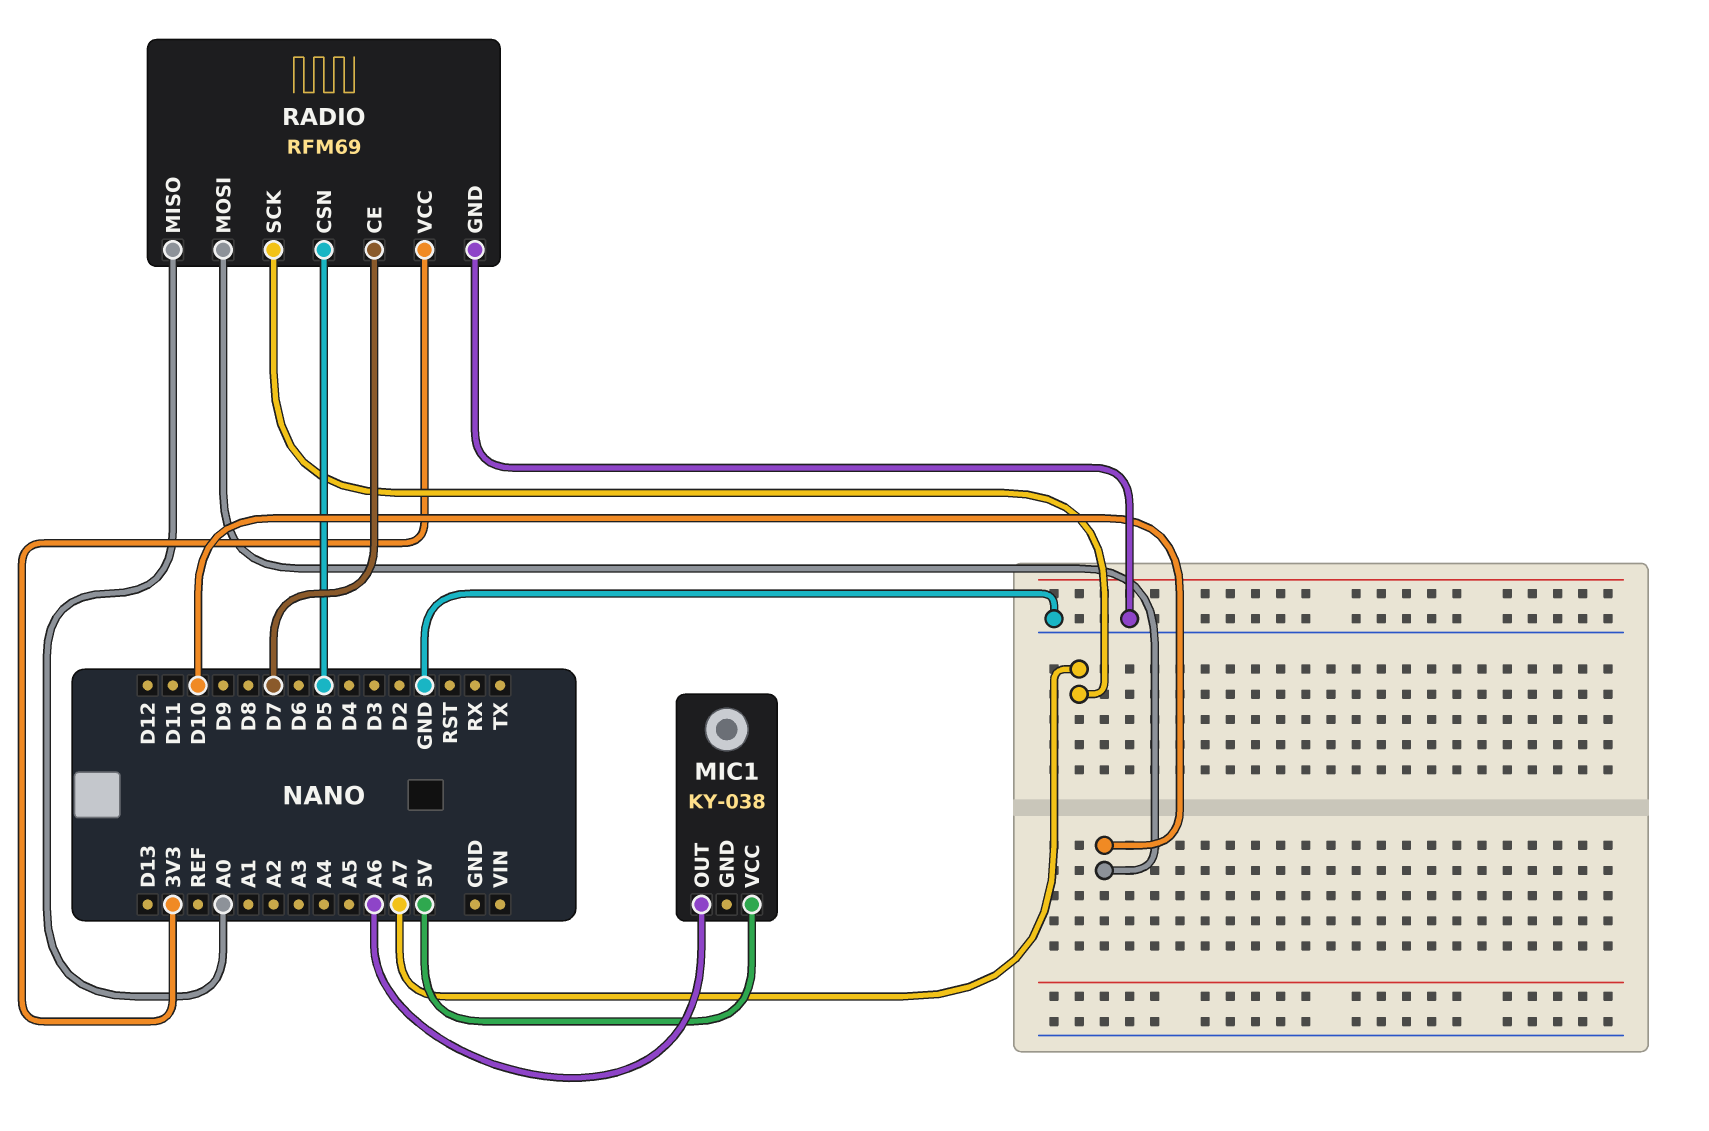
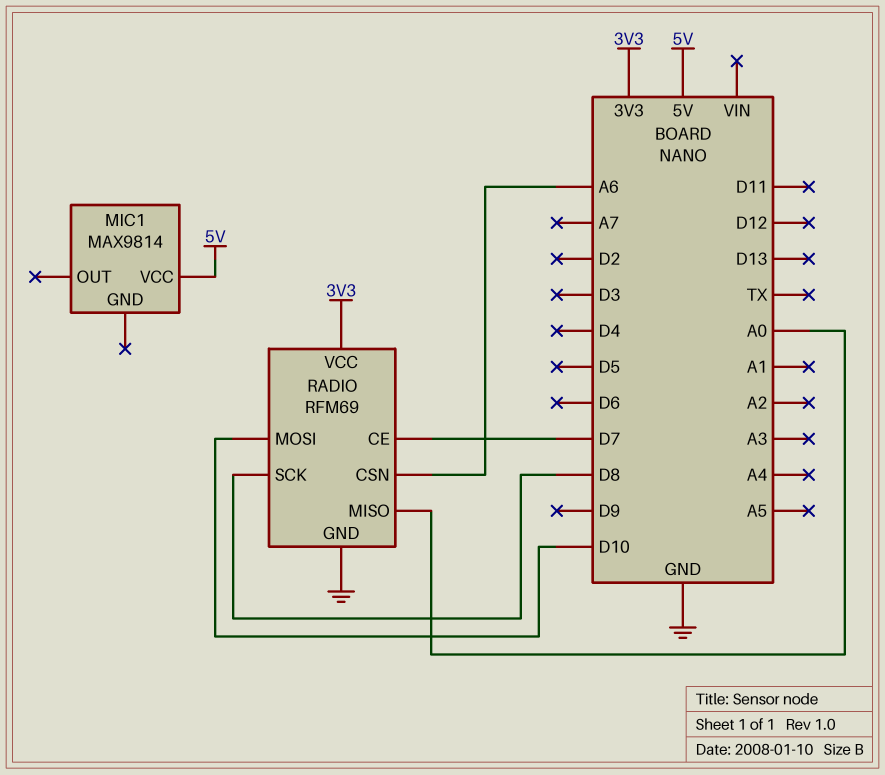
MIC1: KY-038 -> MAX9814
MIC1 pin OUT: A6 -> none
RADIO pin CSN: D5 -> A6
RADIO pin SCK: A7 -> D8

